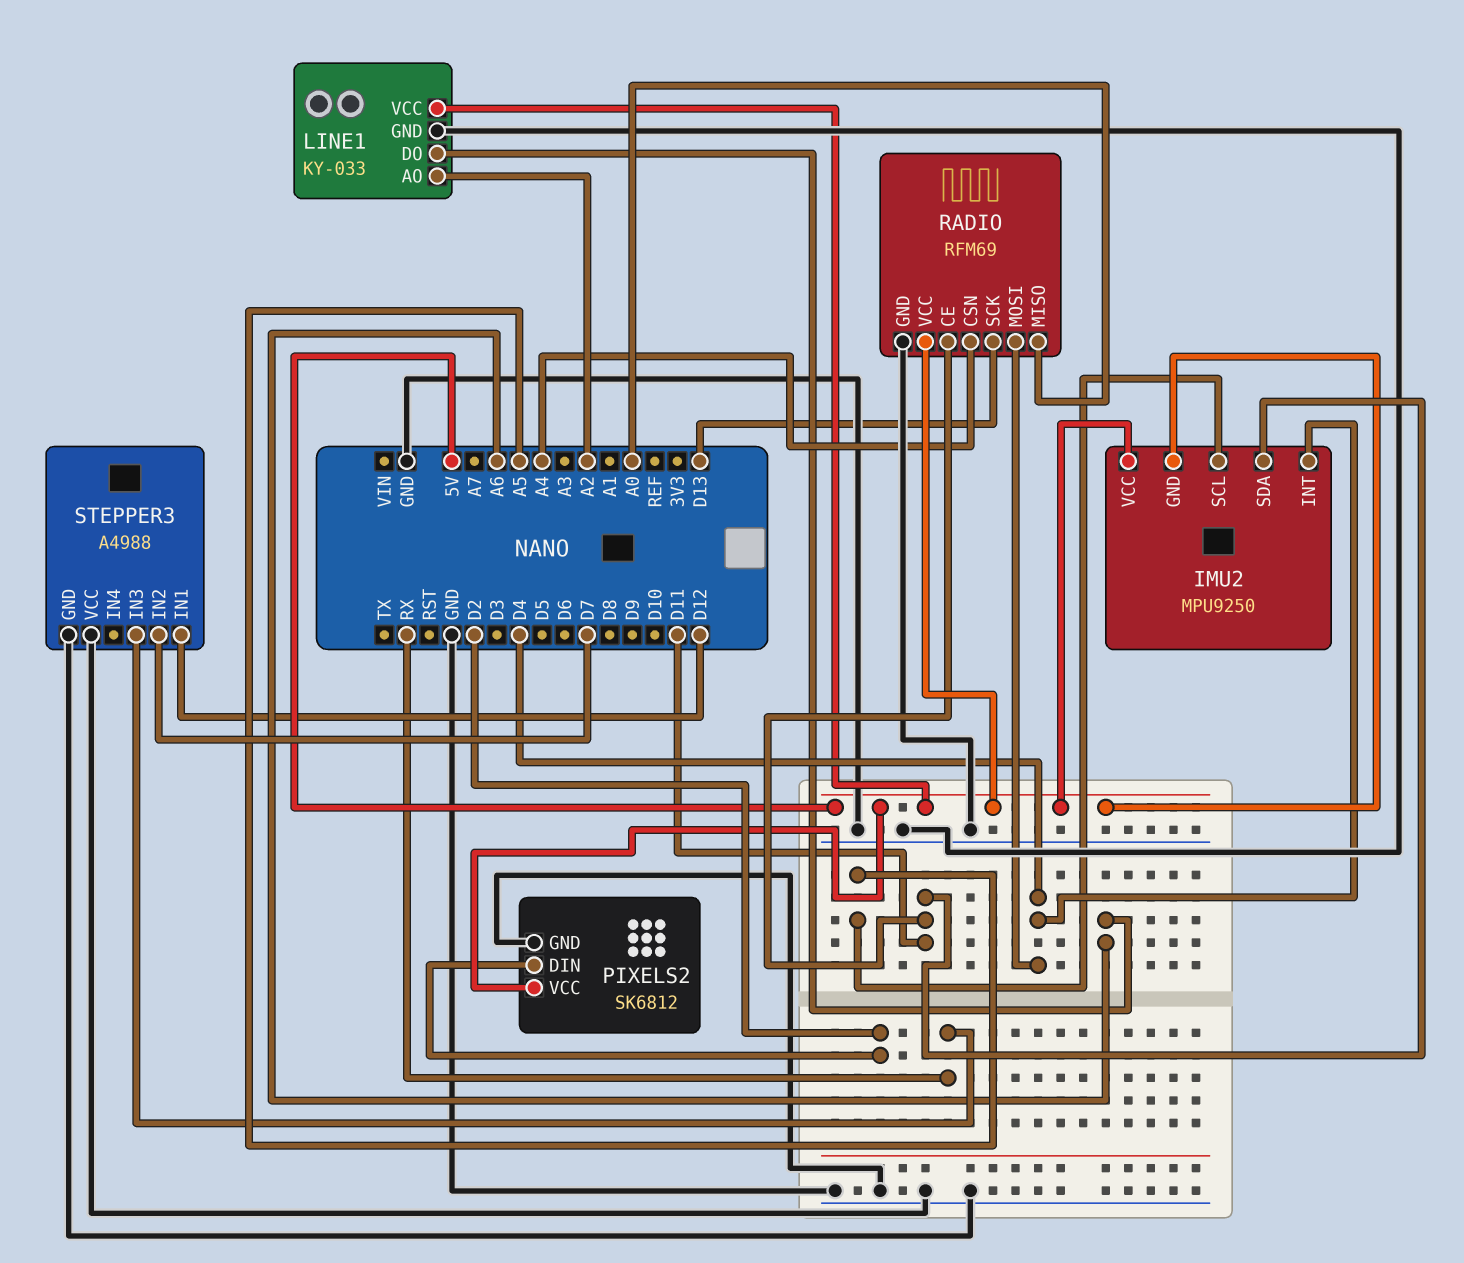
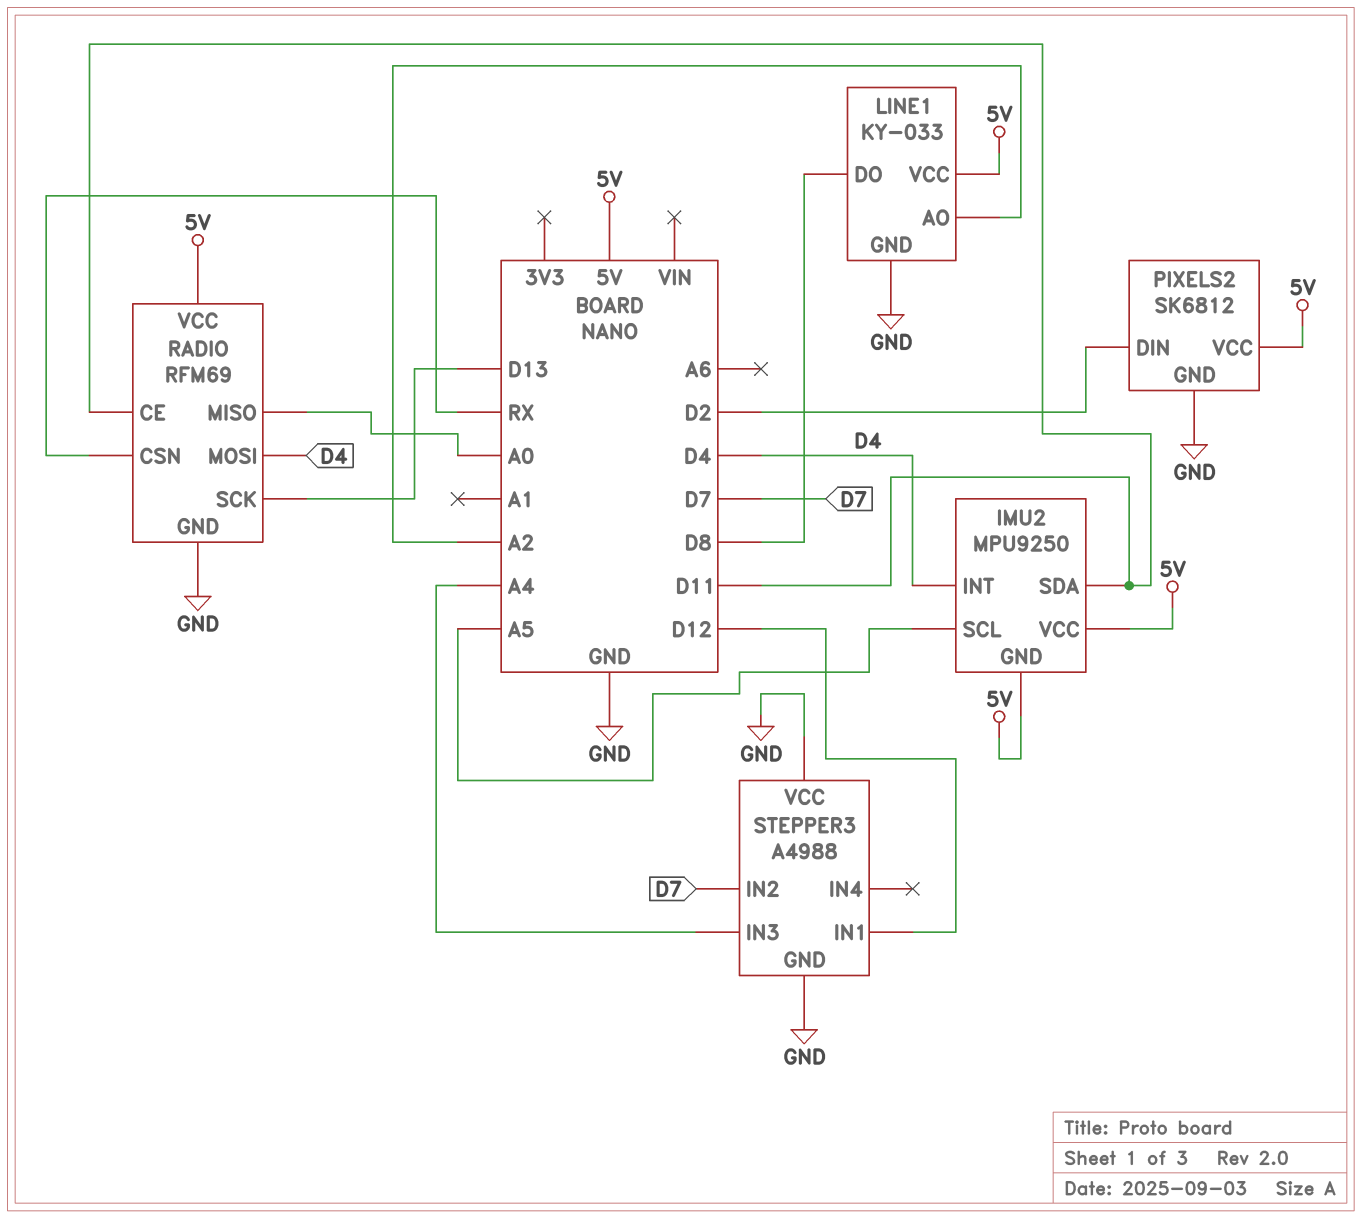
LINE1 pin DO: A6 -> D8
RADIO pin CSN: A4 -> RX
STEPPER3 pin IN3: RX -> A4

